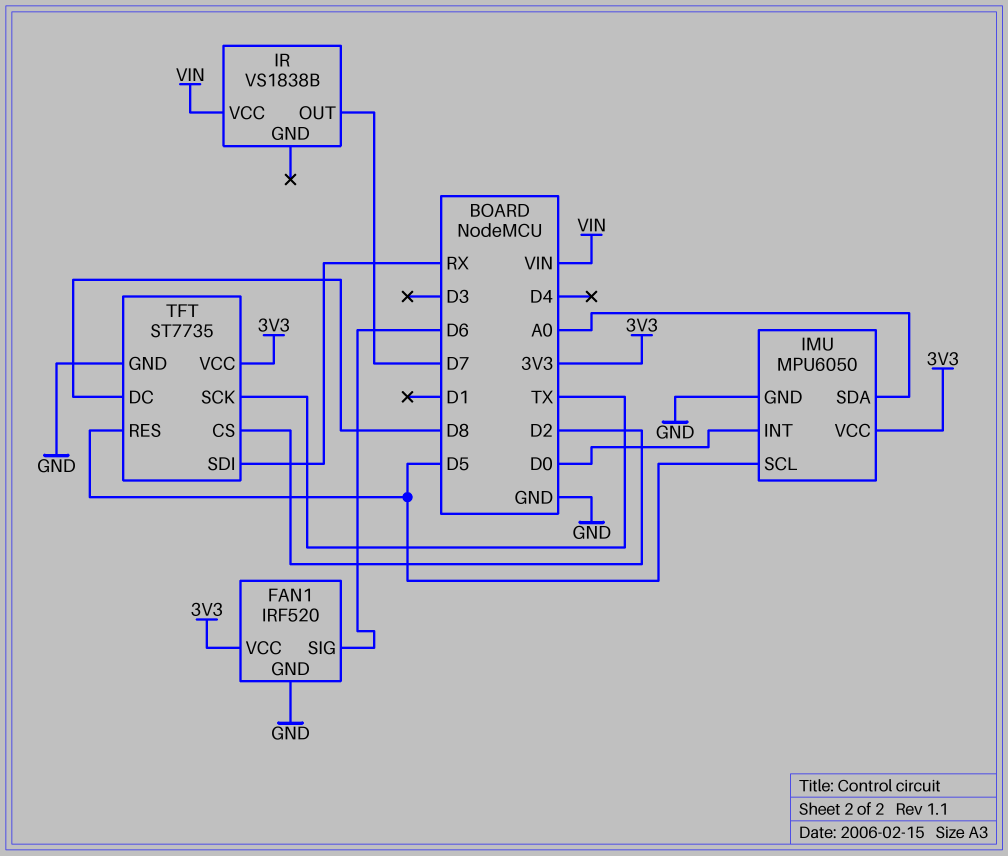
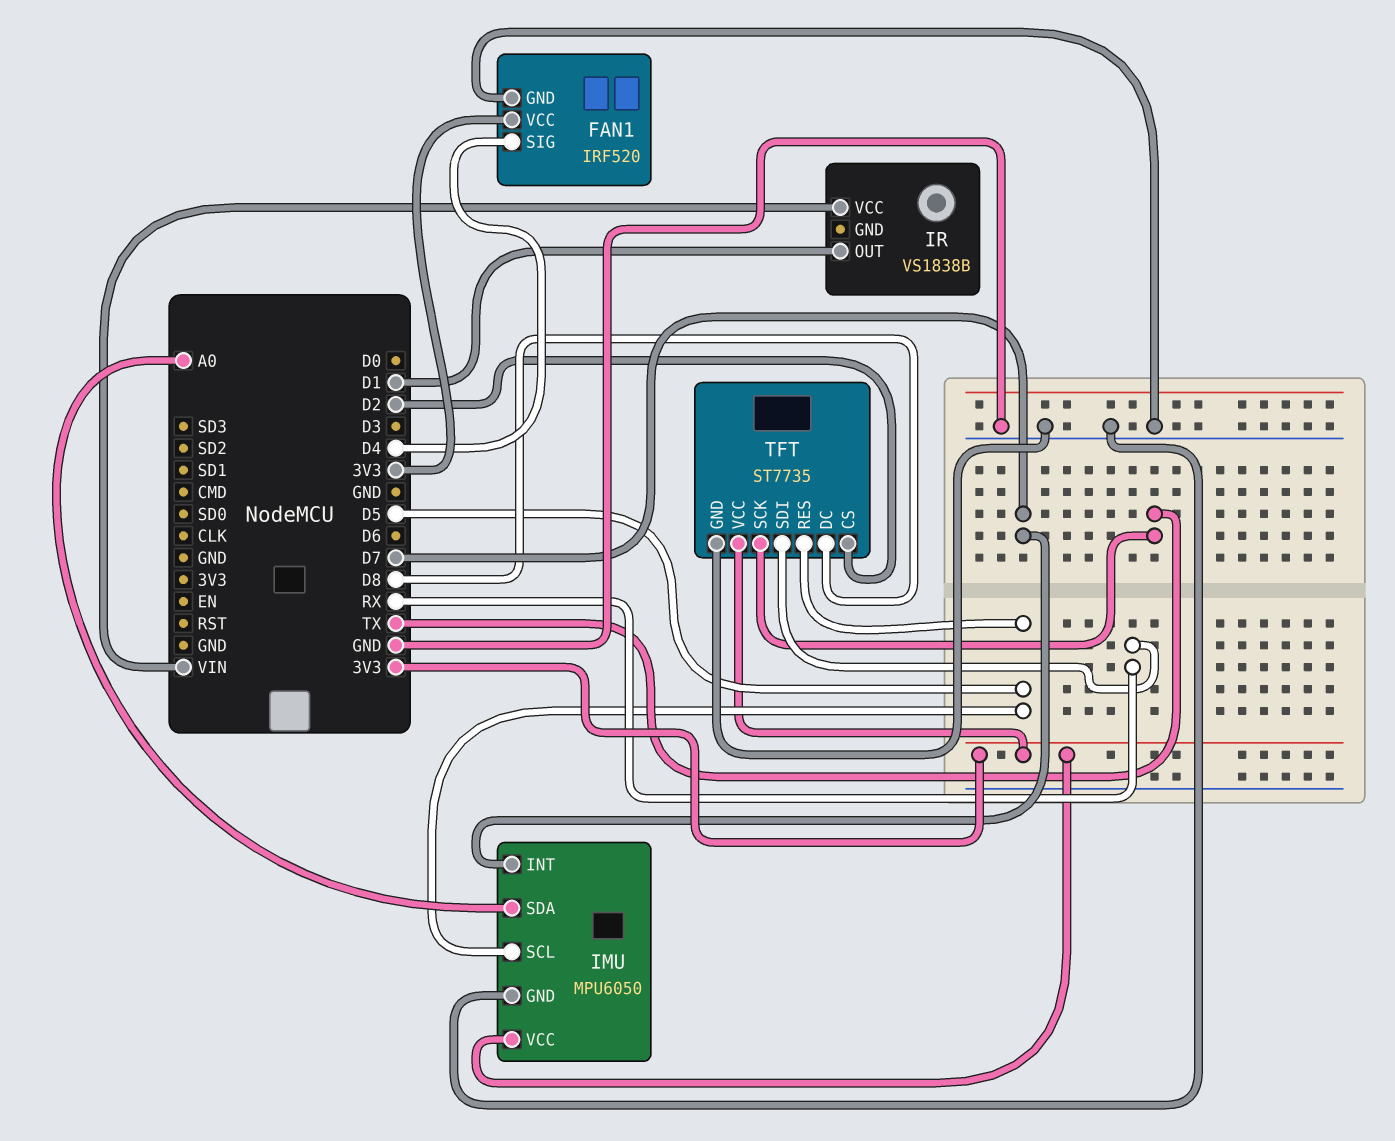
FAN1 pin SIG: D6 -> D4
IMU pin INT: D0 -> D7
IR pin OUT: D7 -> D1

